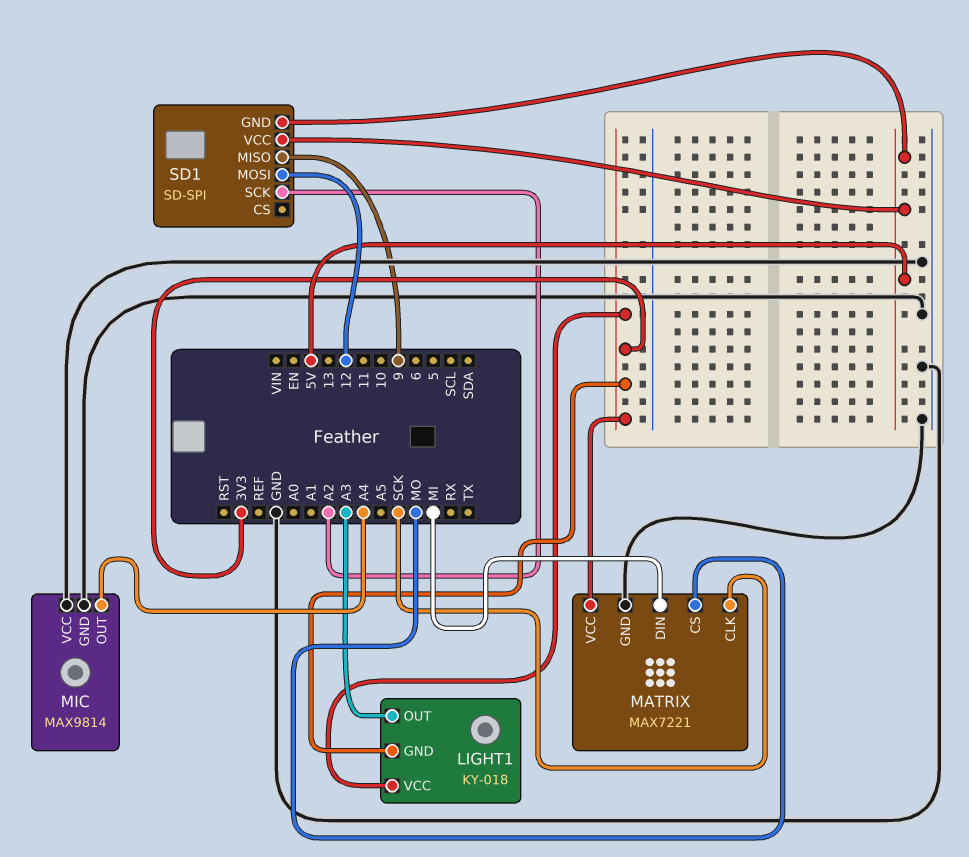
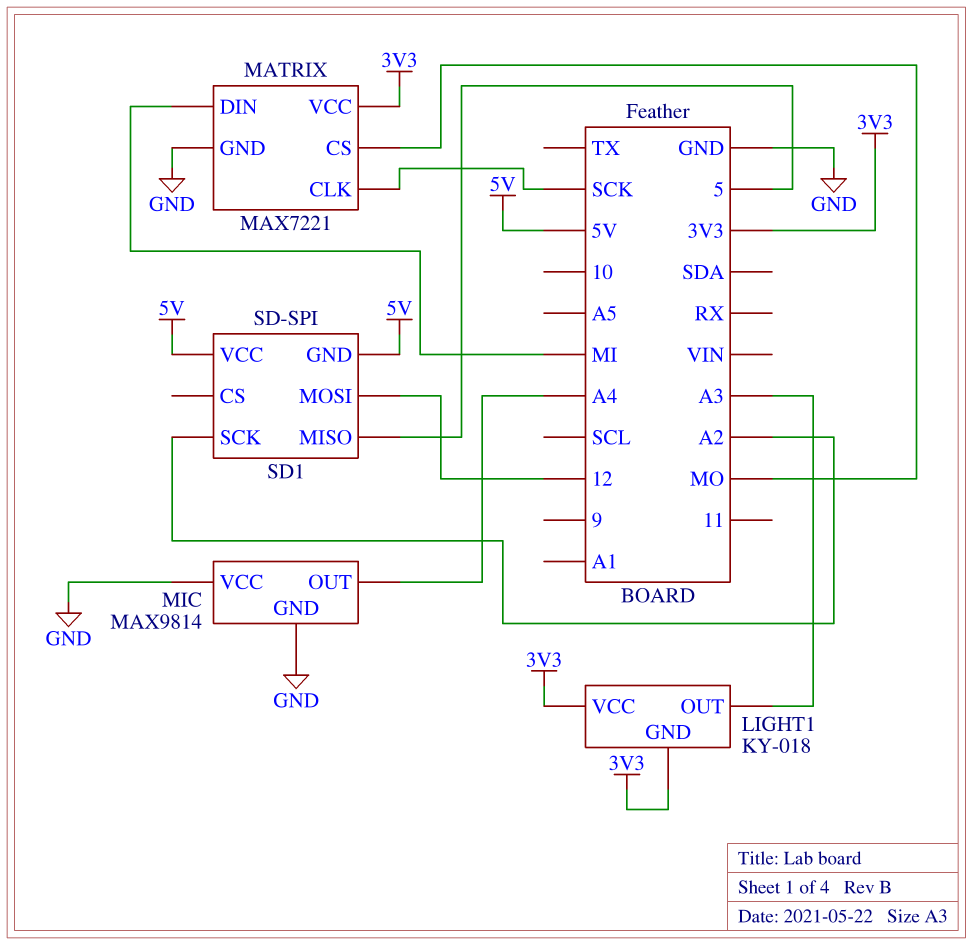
SD1 pin MISO: 9 -> 5

